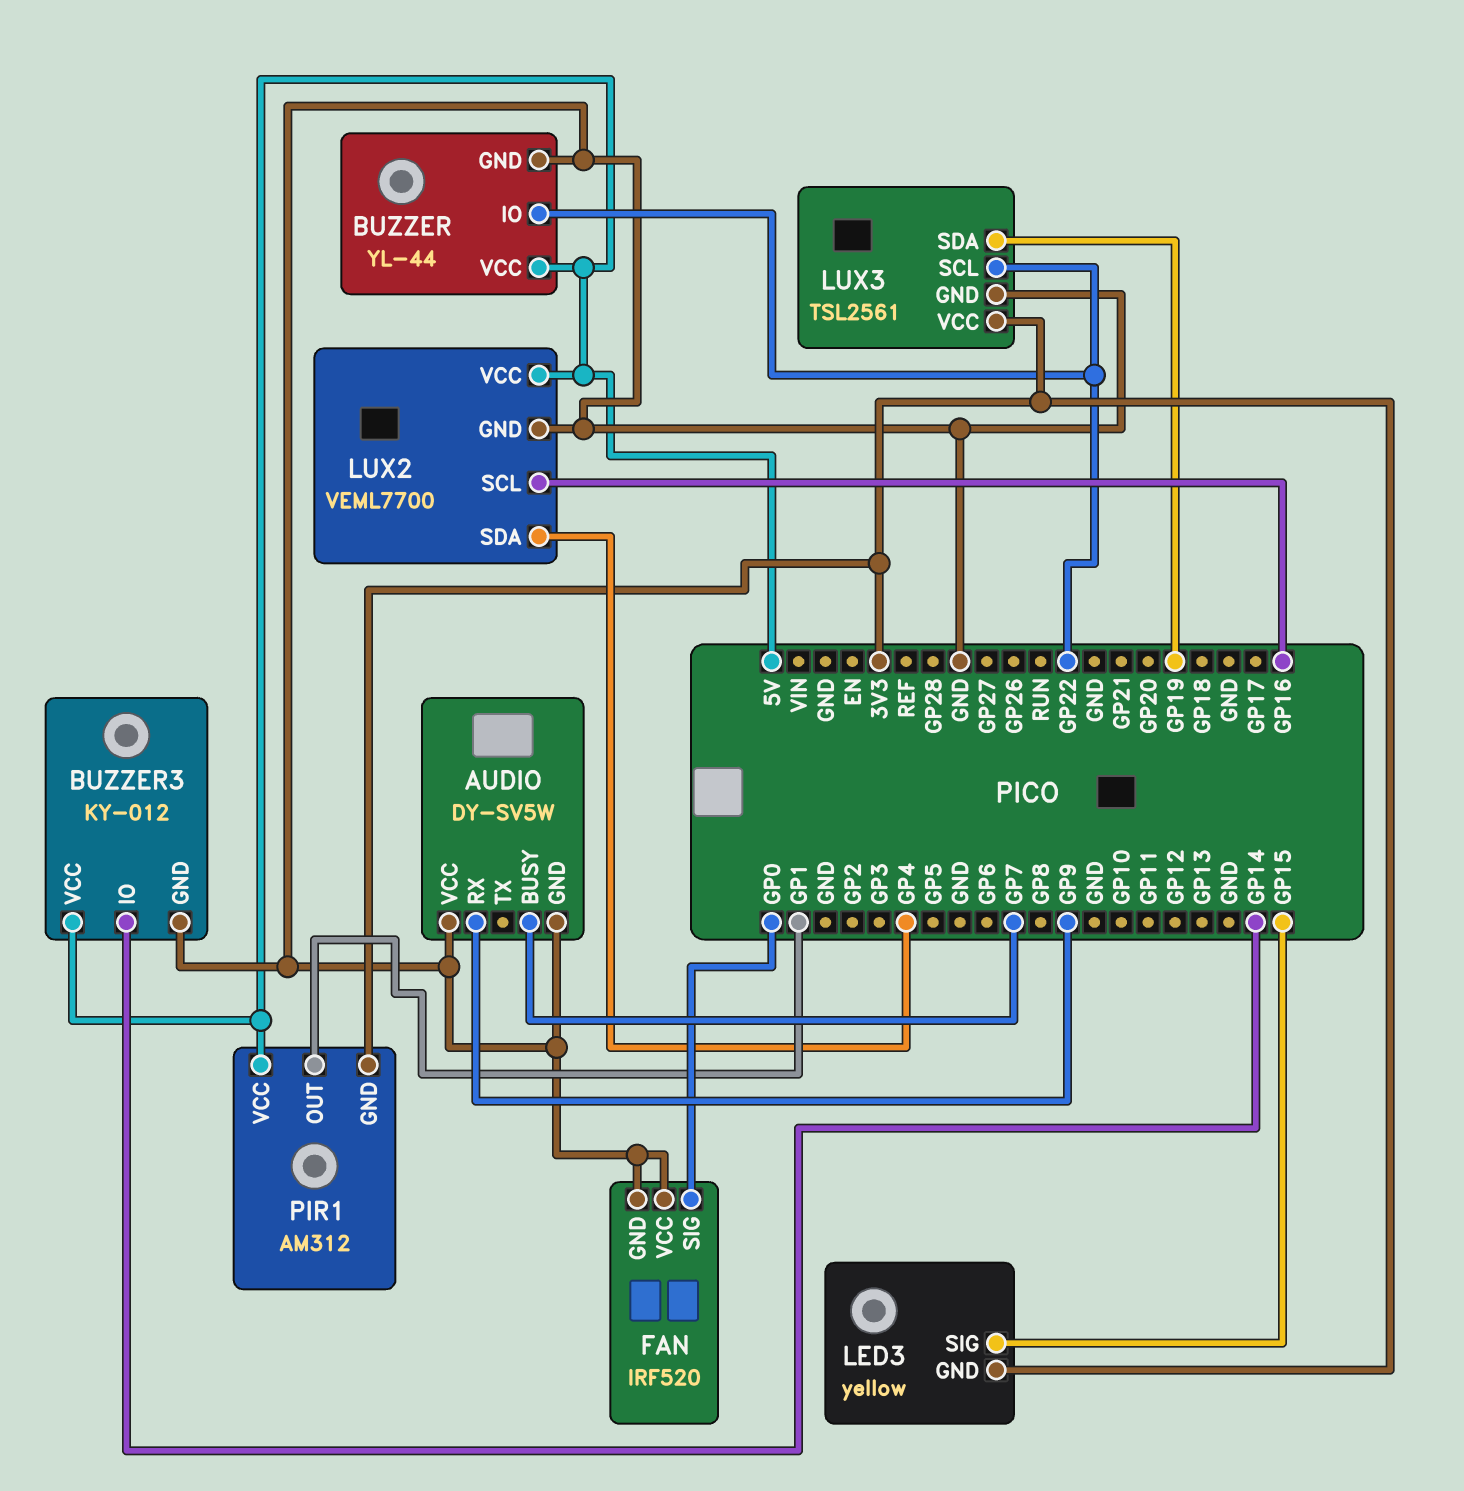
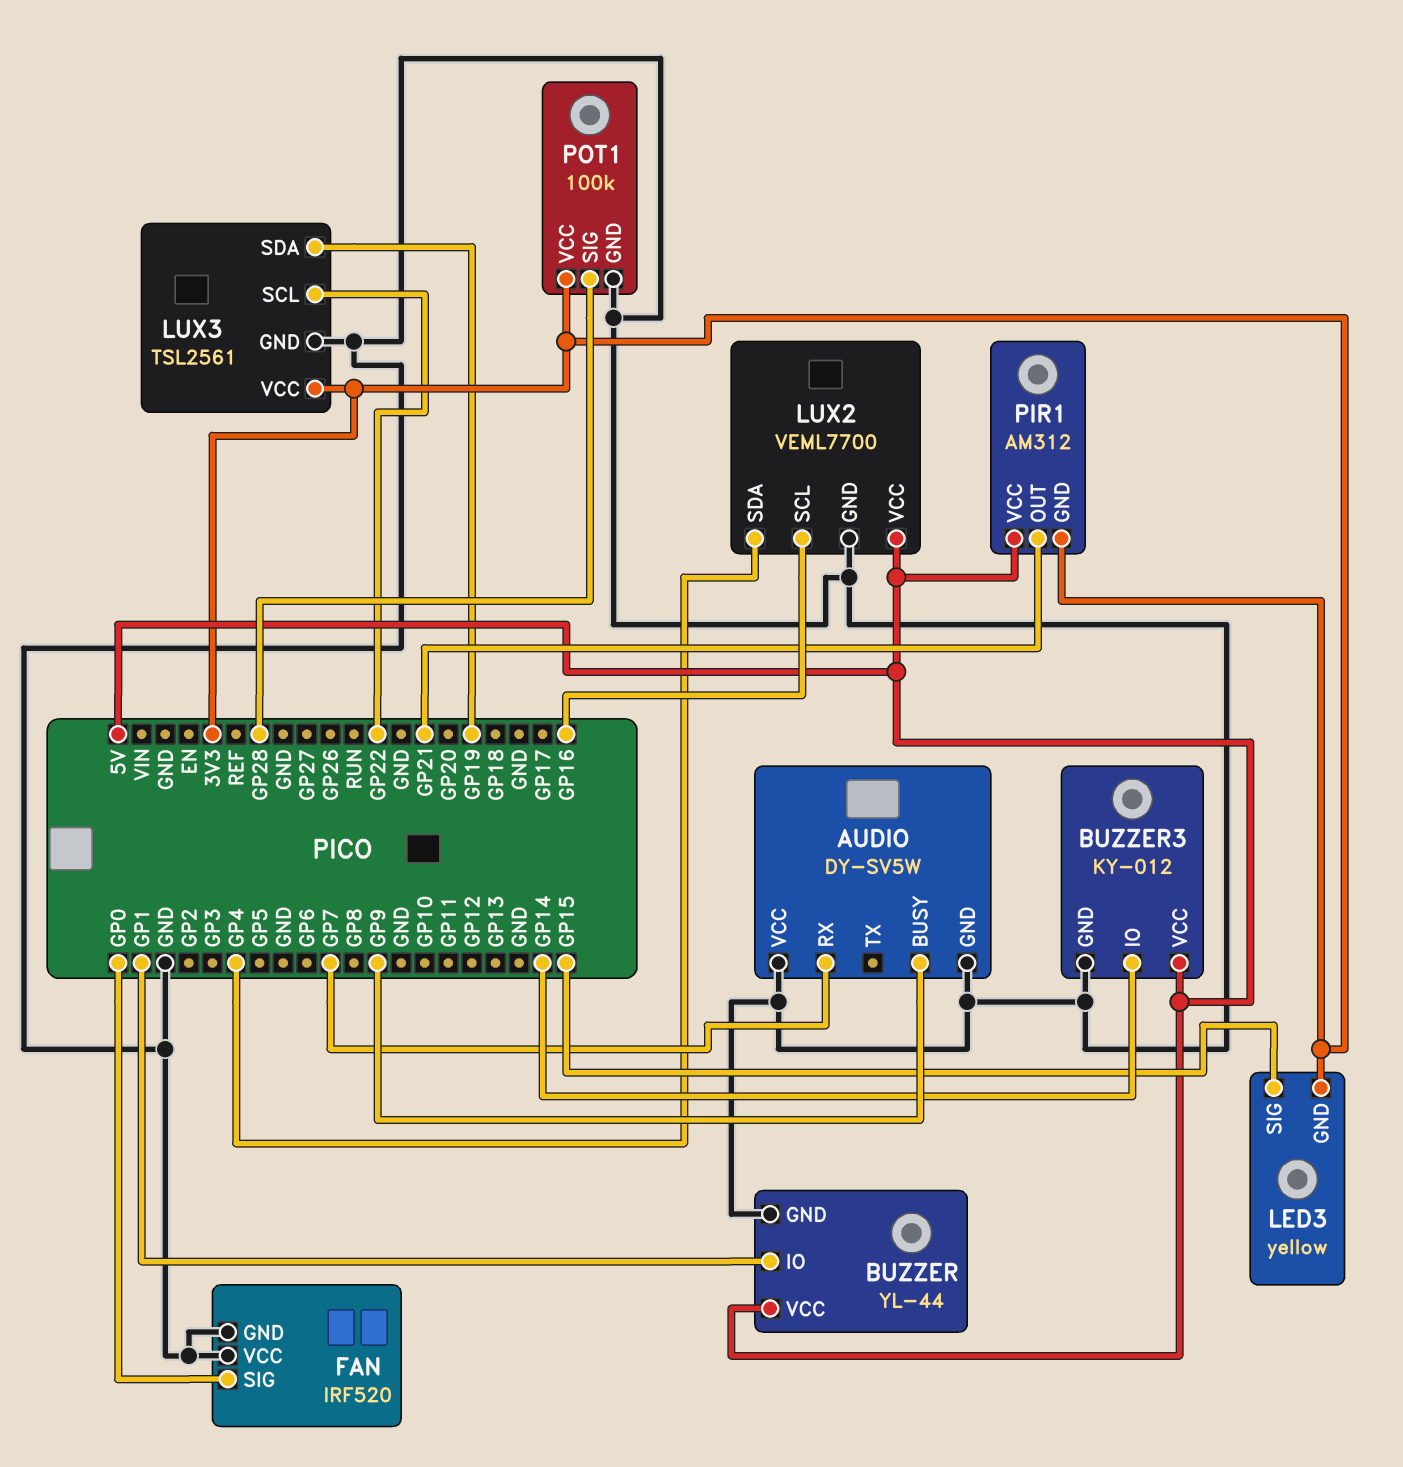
AUDIO pin BUSY: GP7 -> GP9
AUDIO pin RX: GP9 -> GP7
BUZZER pin IO: GP22 -> GP1
PIR1 pin OUT: GP1 -> GP21
POT1: none -> 100k
POT1 pin GND: none -> GND
POT1 pin SIG: none -> GP28
POT1 pin VCC: none -> 3V3

